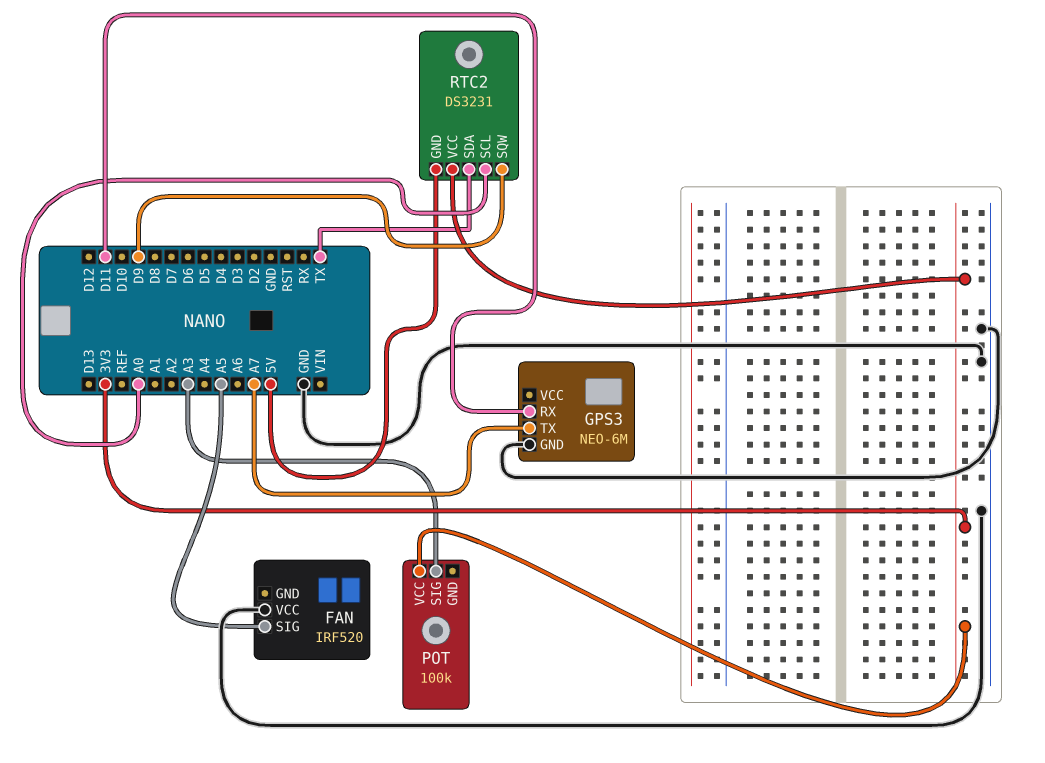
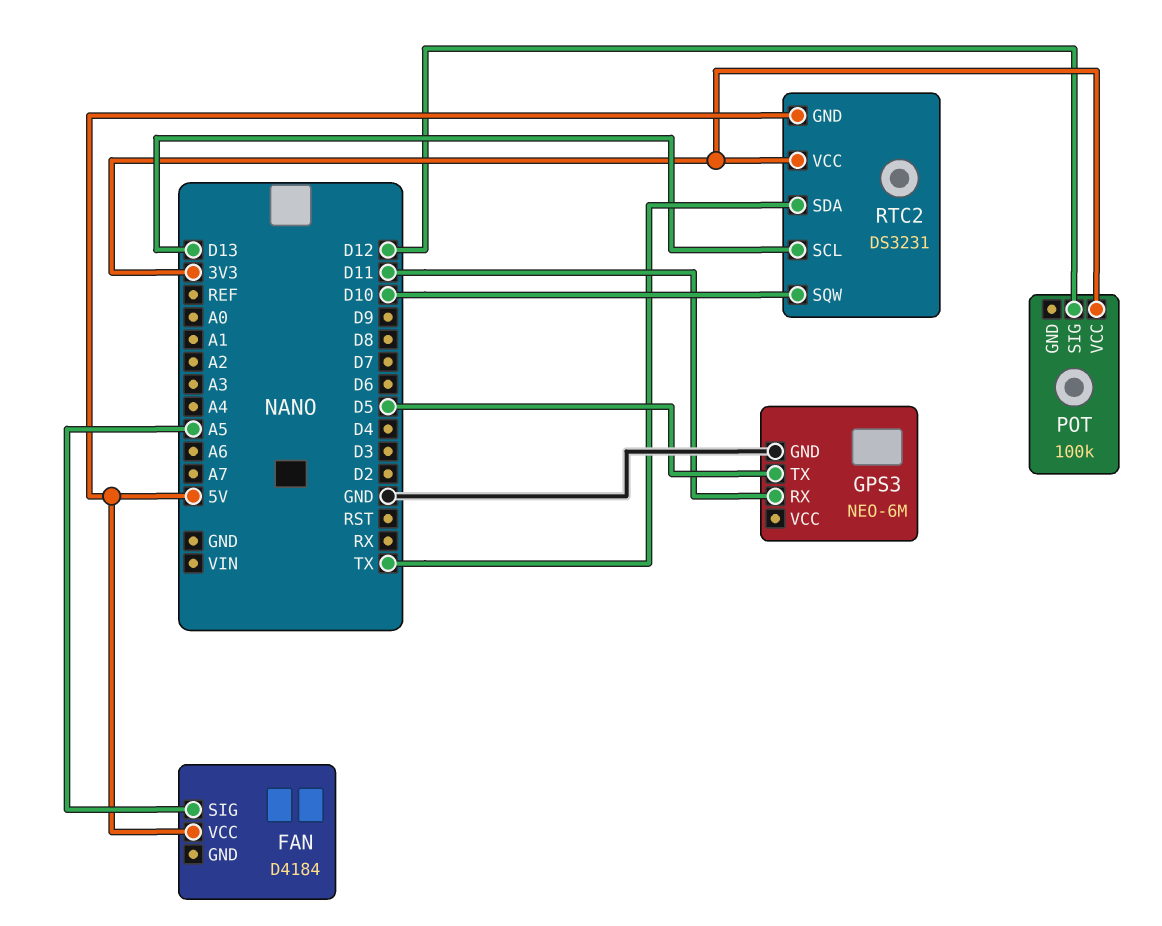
FAN: IRF520 -> D4184
FAN pin VCC: GND -> 5V
GPS3 pin TX: A7 -> D5
POT pin SIG: A3 -> D12
RTC2 pin SCL: A0 -> D13
RTC2 pin SQW: D9 -> D10

